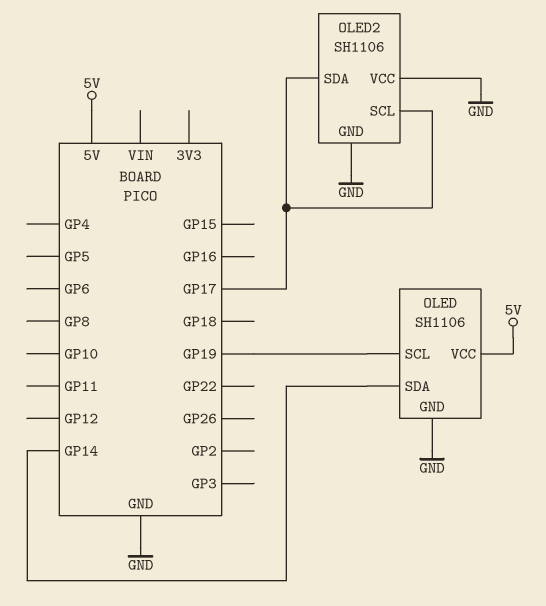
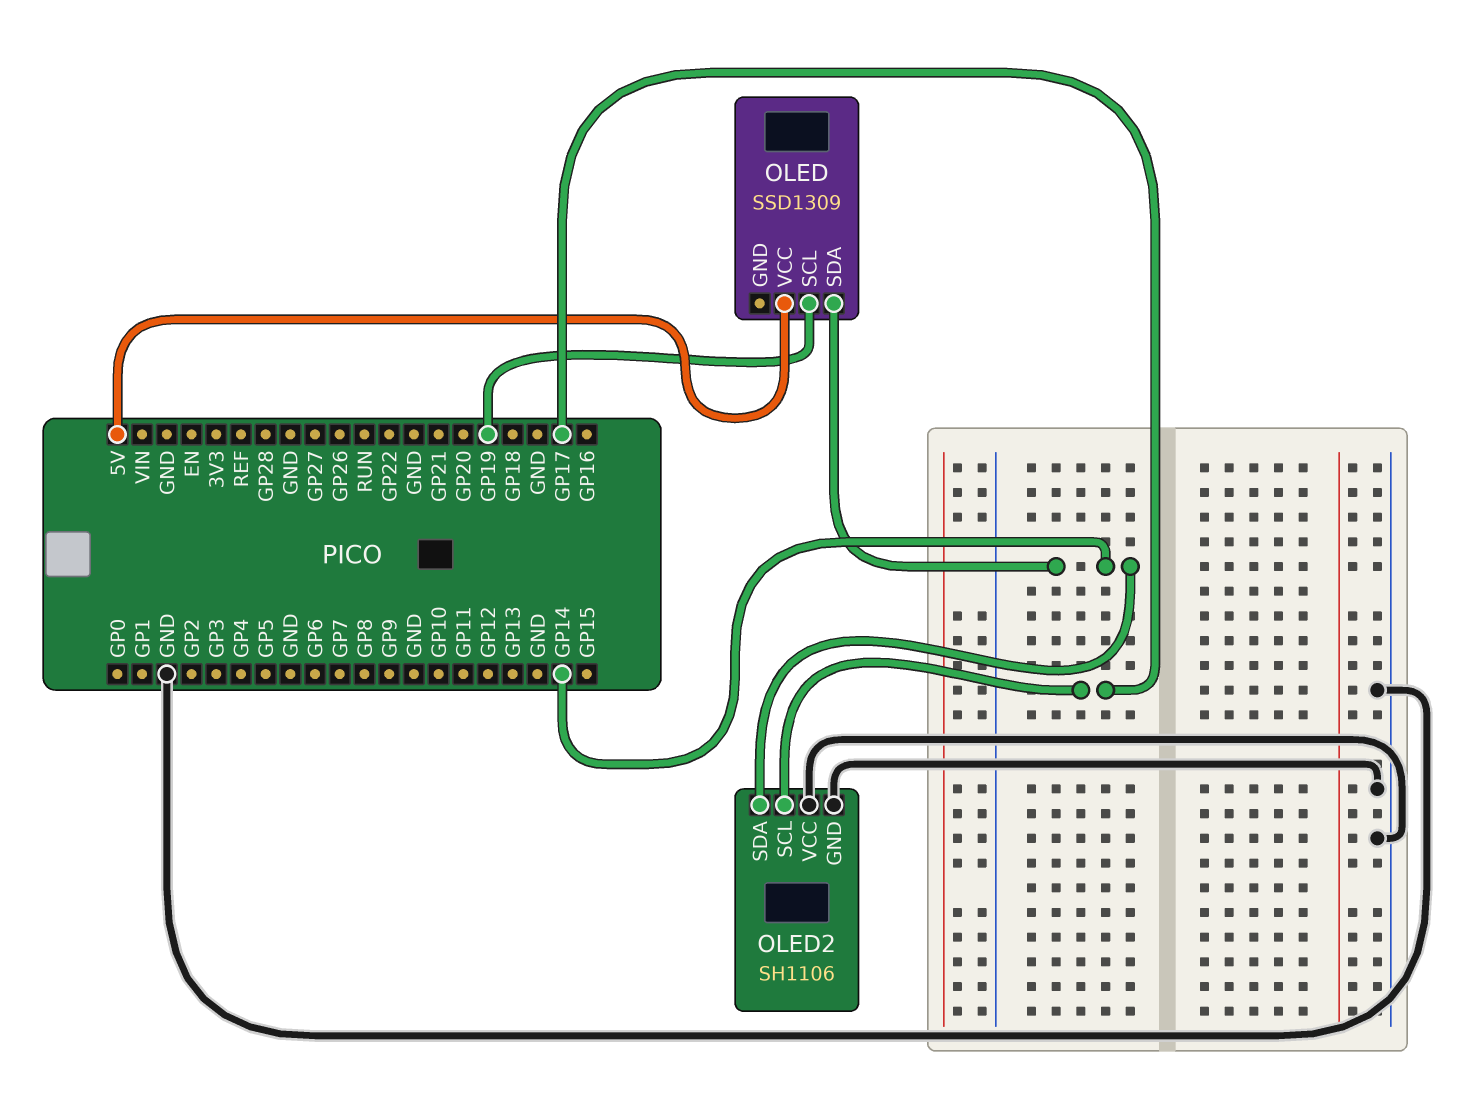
OLED: SH1106 -> SSD1309
OLED pin GND: GND -> none
OLED2 pin SDA: GP17 -> GP14

